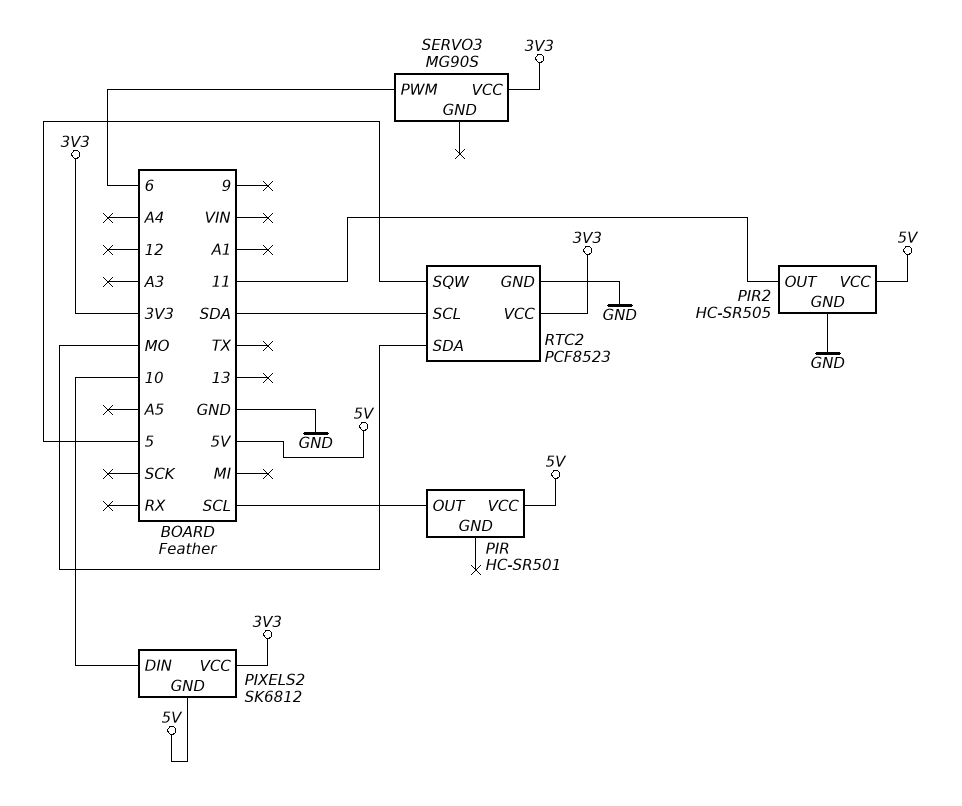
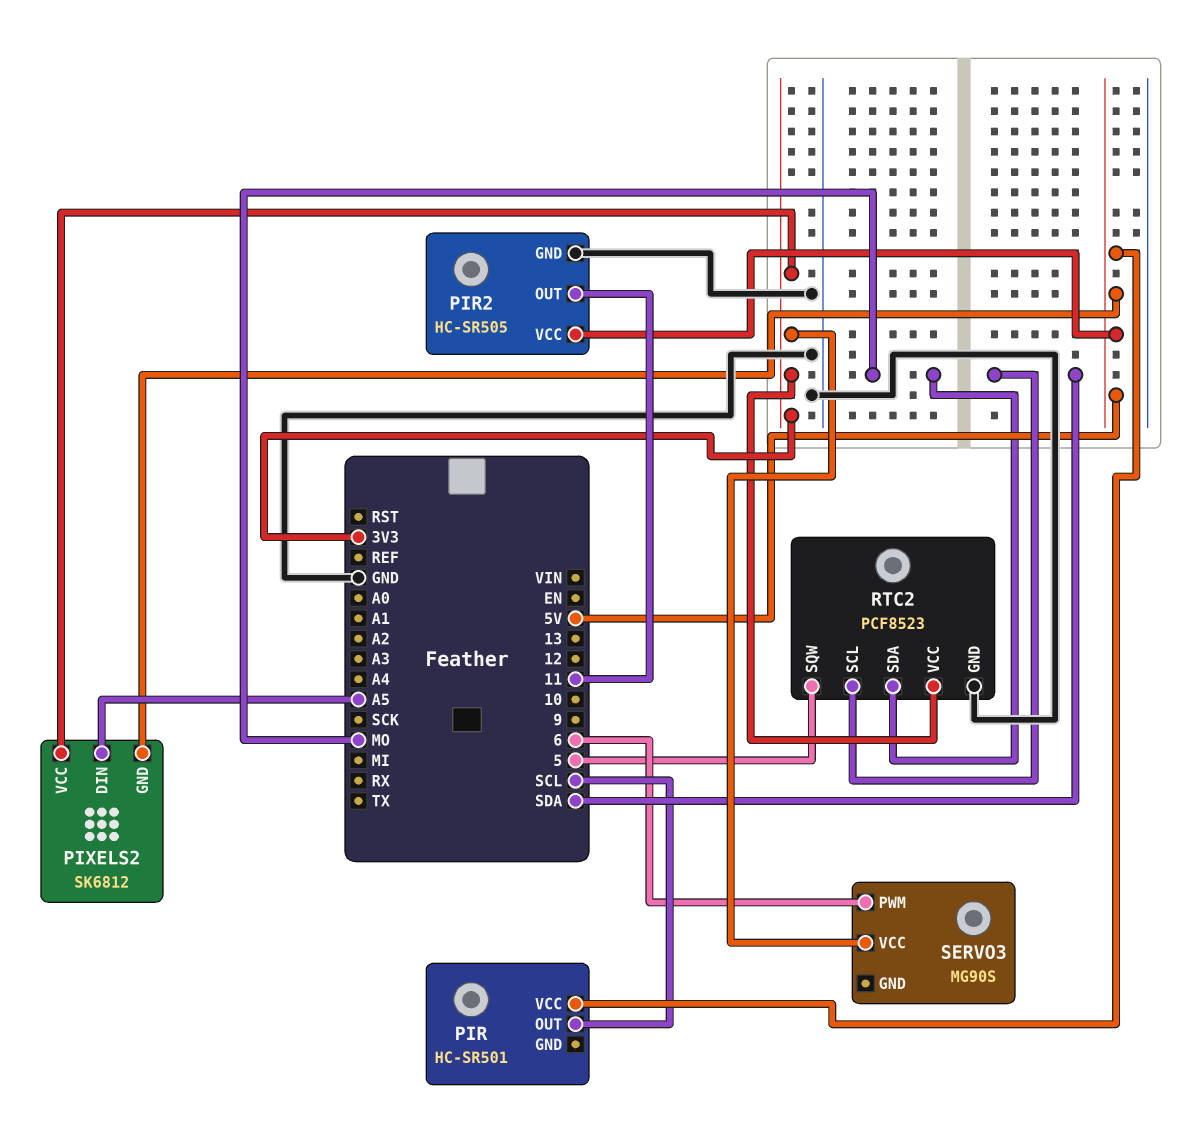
PIXELS2 pin DIN: 10 -> A5

